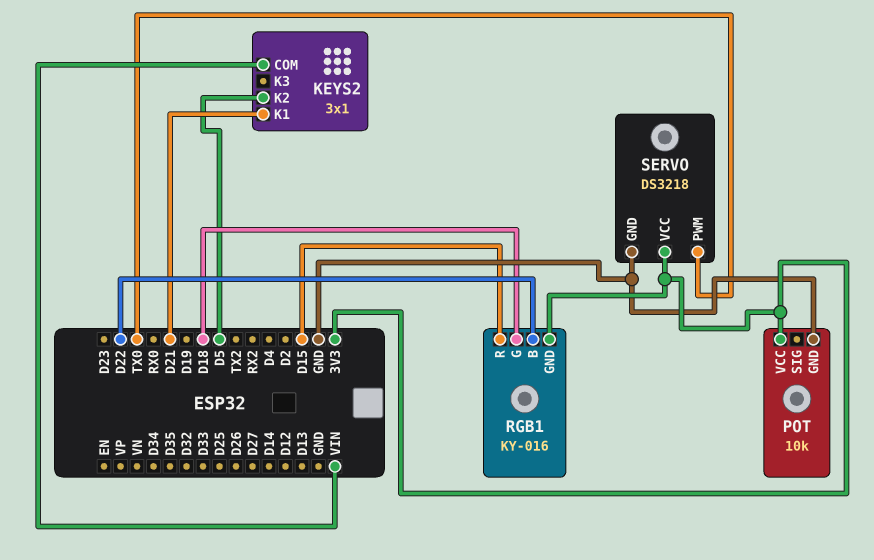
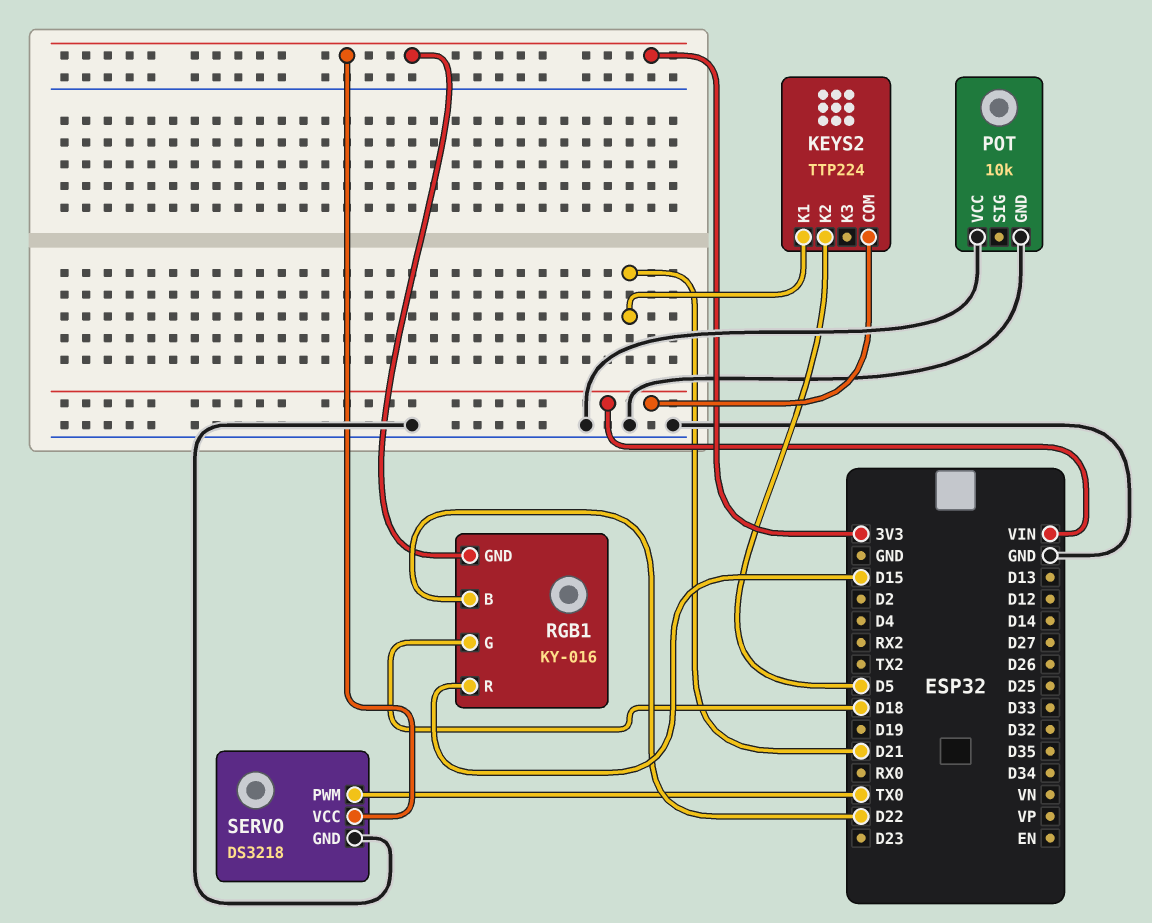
KEYS2: 3x1 -> TTP224
POT pin VCC: 3V3 -> GND

